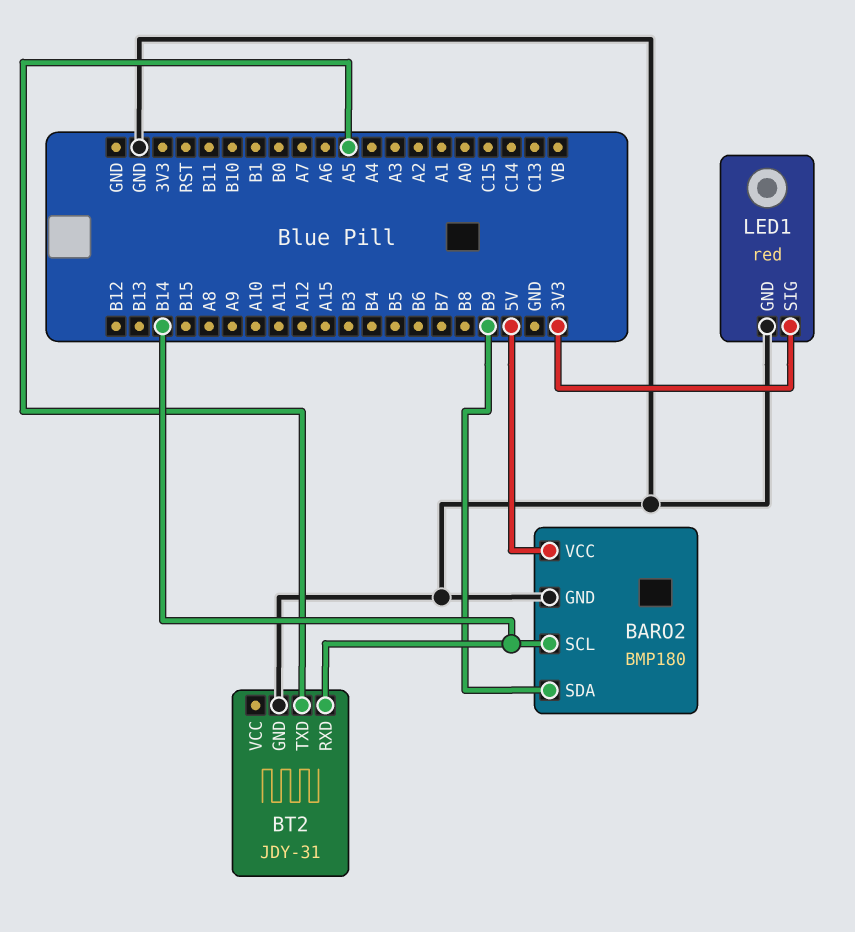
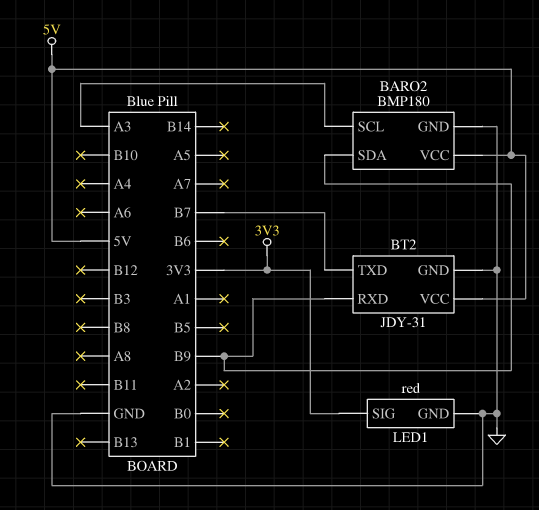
BARO2 pin SCL: B14 -> A3
BT2 pin RXD: B14 -> B9
BT2 pin TXD: A5 -> B7
BT2 pin VCC: none -> 5V

